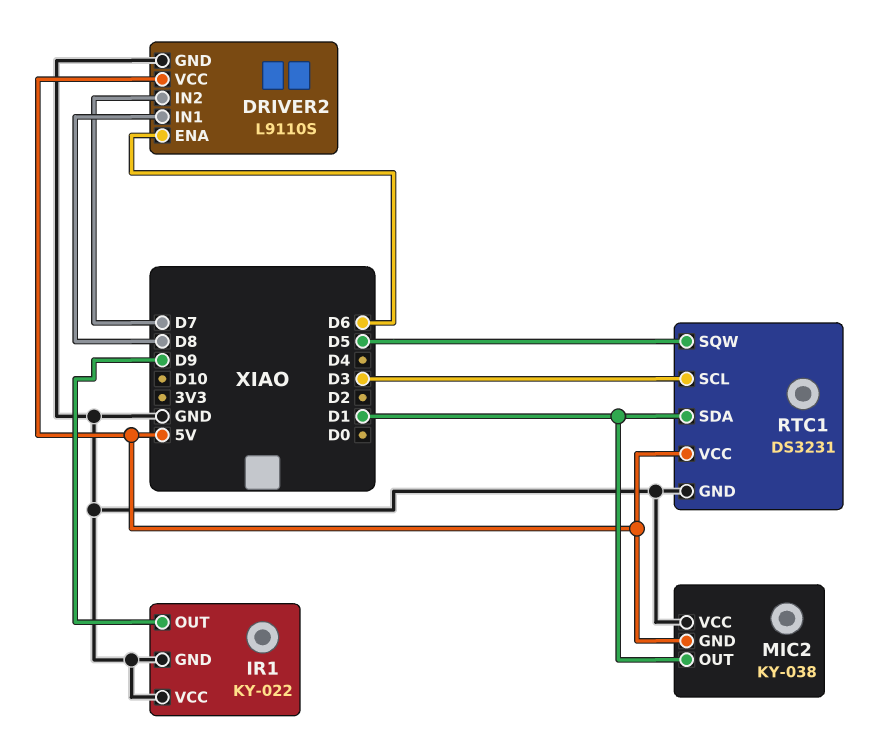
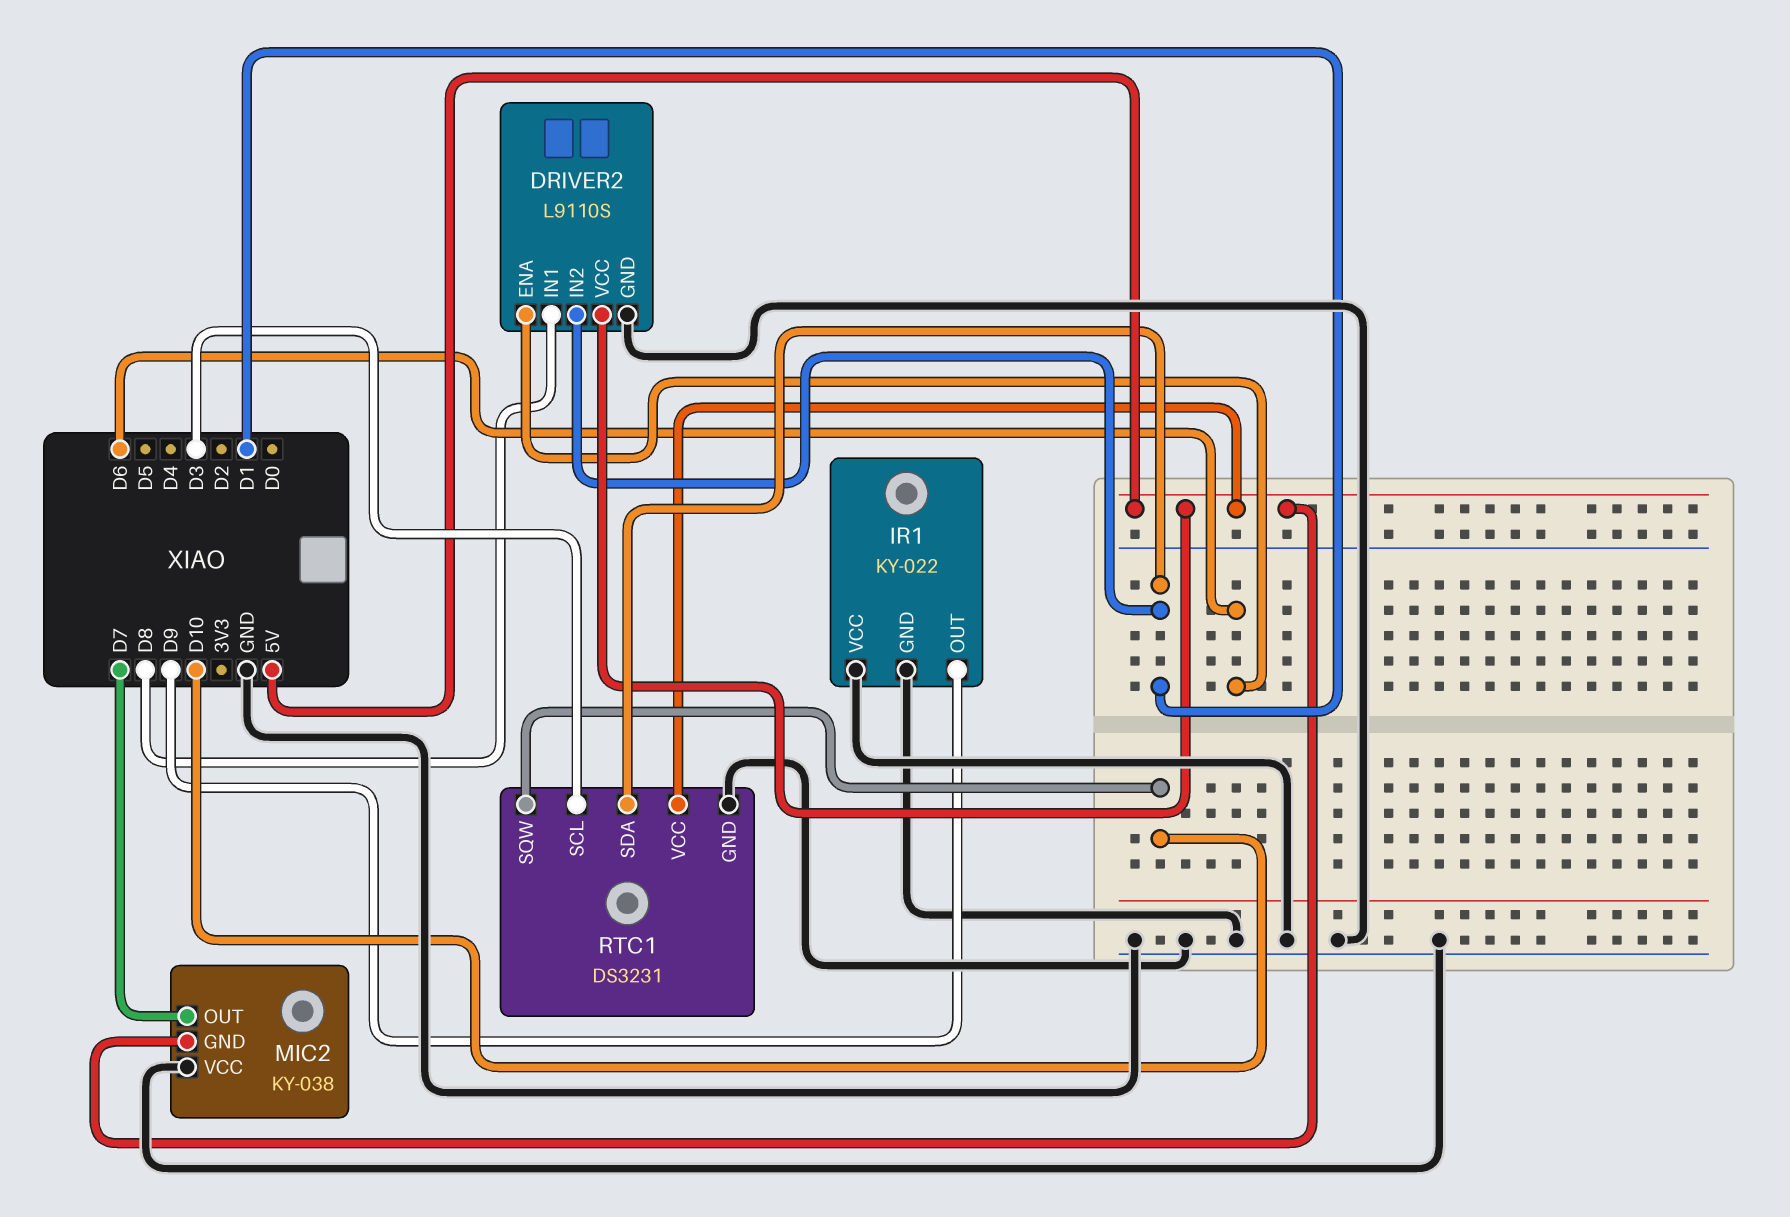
DRIVER2 pin IN2: D7 -> D1
MIC2 pin OUT: D1 -> D7
RTC1 pin SQW: D5 -> D10

